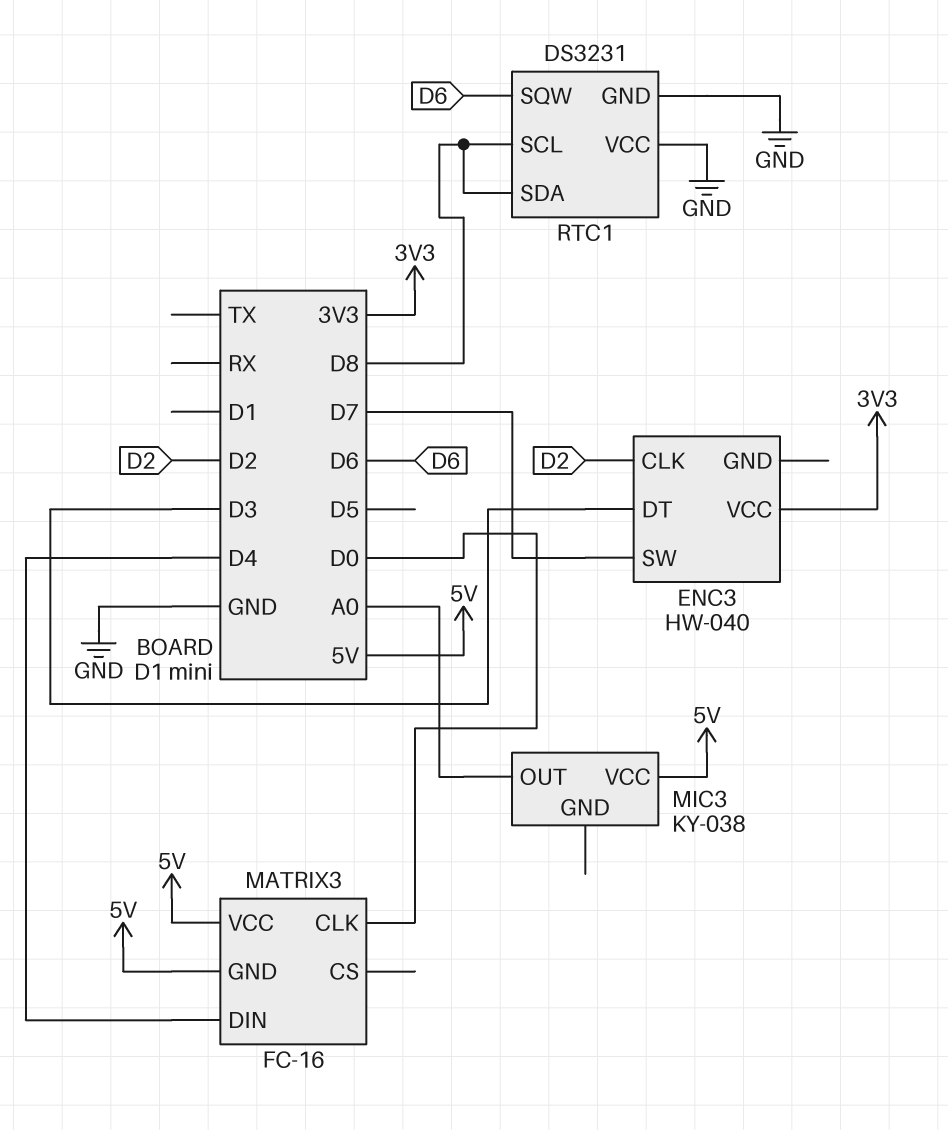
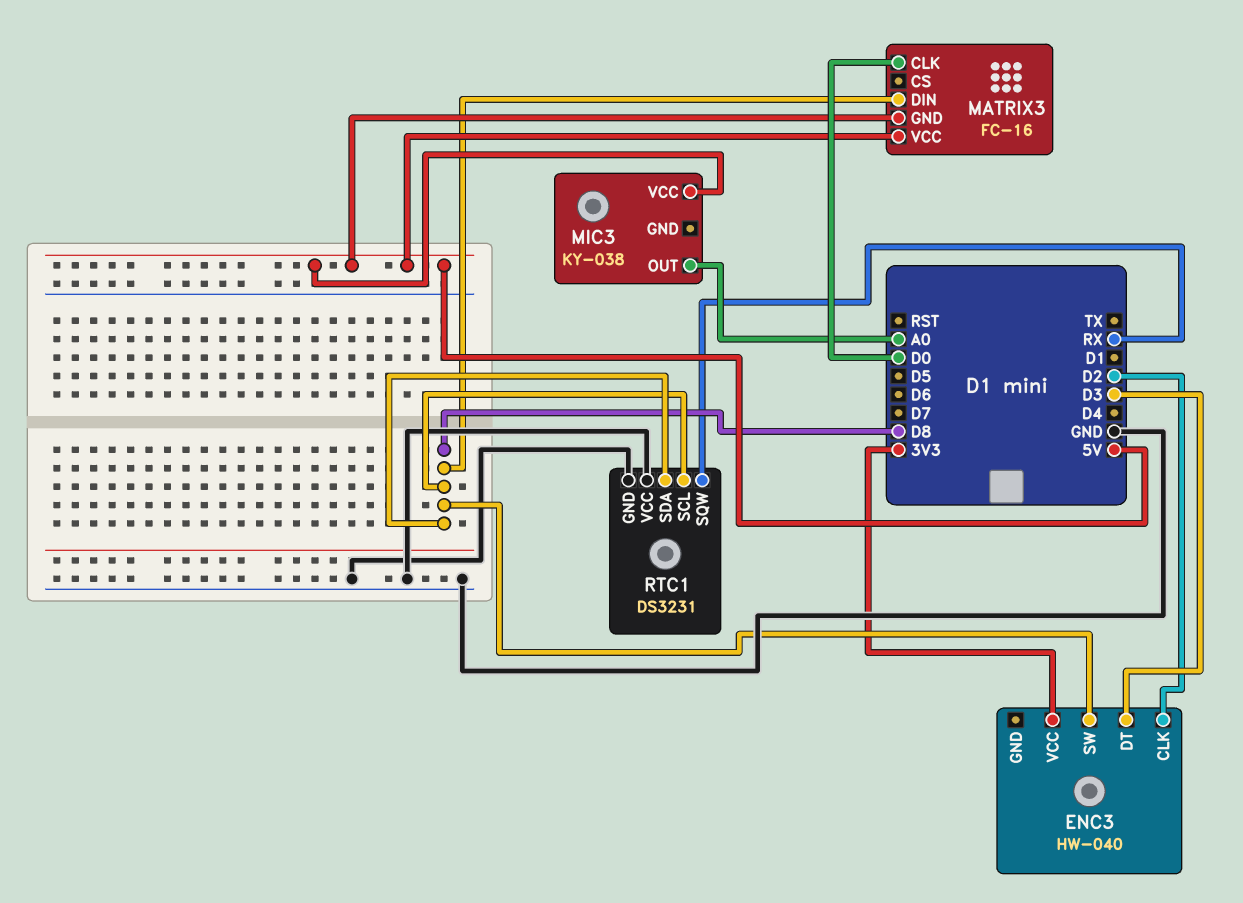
ENC3 pin SW: D7 -> D8
MATRIX3 pin DIN: D4 -> D8
RTC1 pin SQW: D6 -> RX

